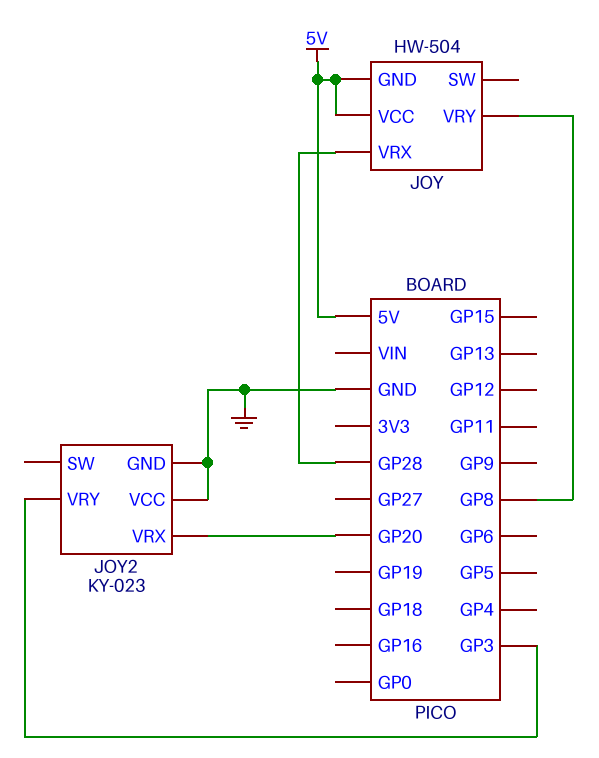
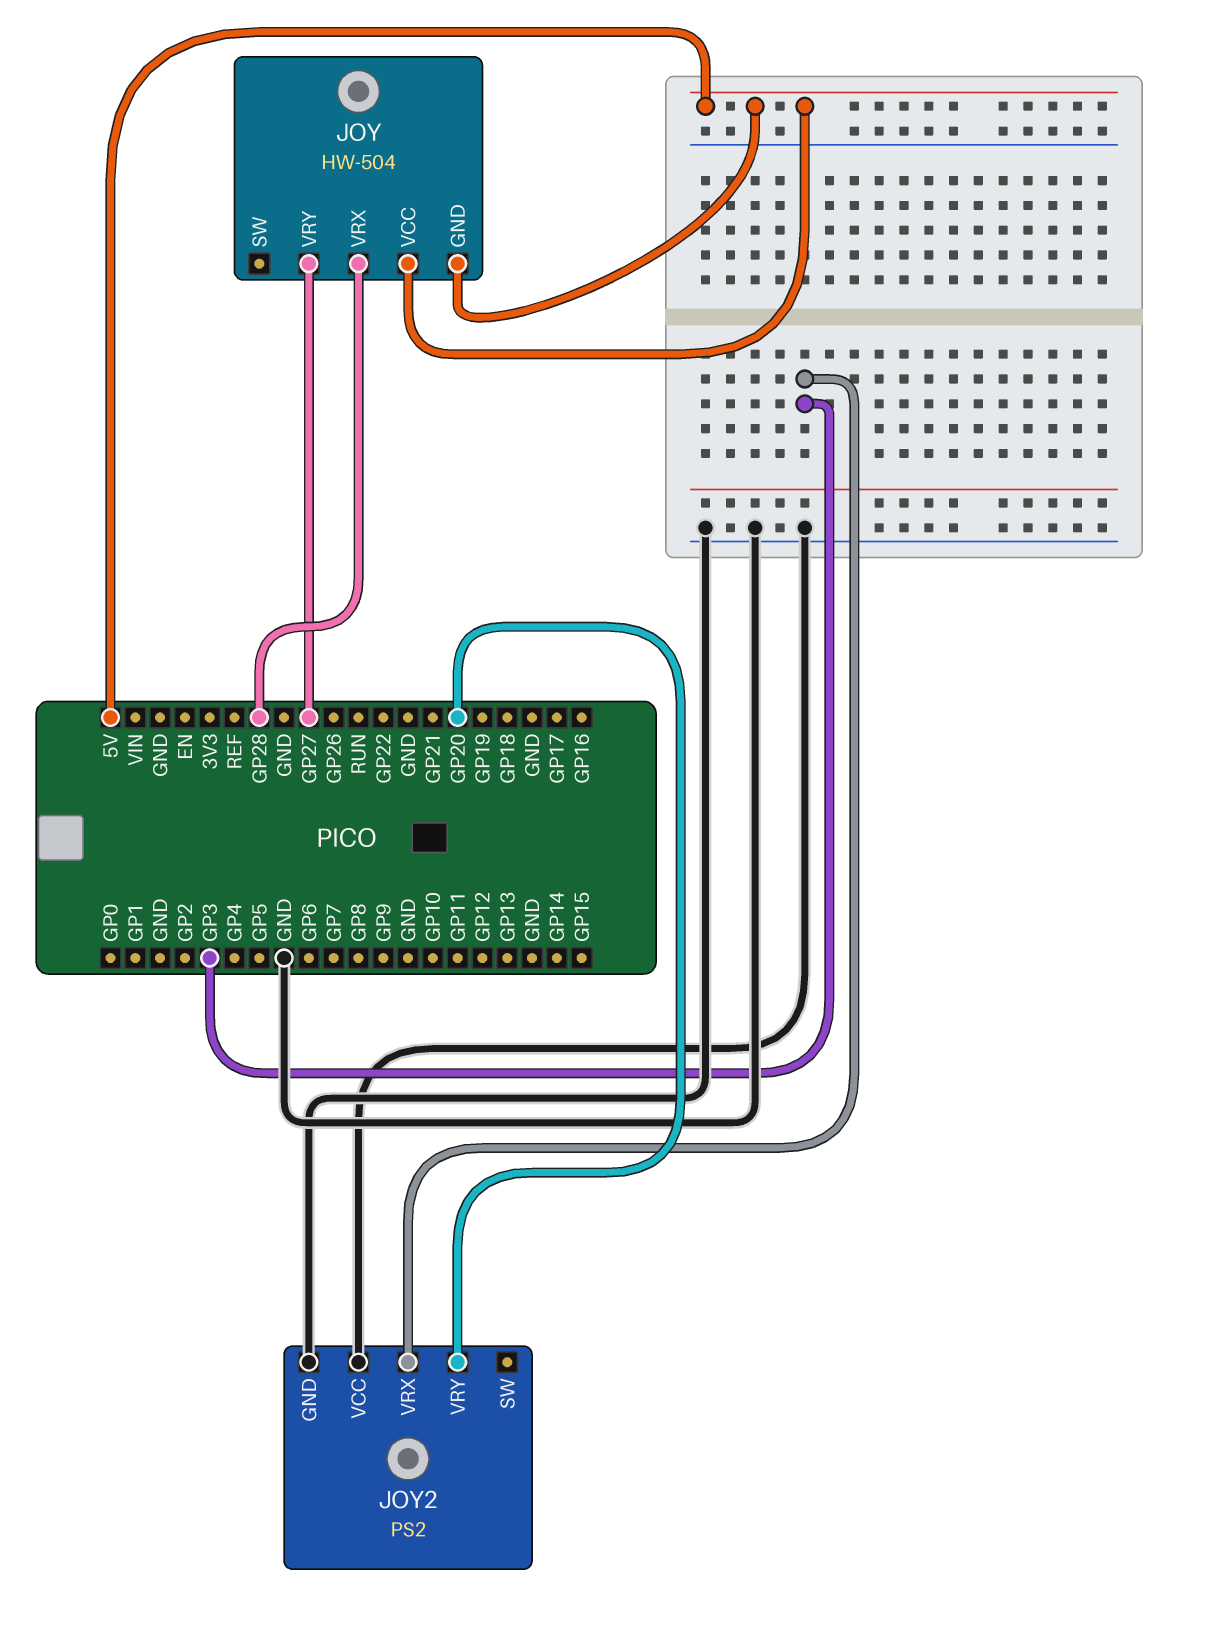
JOY pin VRY: GP8 -> GP27
JOY2: KY-023 -> PS2
JOY2 pin VRX: GP20 -> GP3
JOY2 pin VRY: GP3 -> GP20

